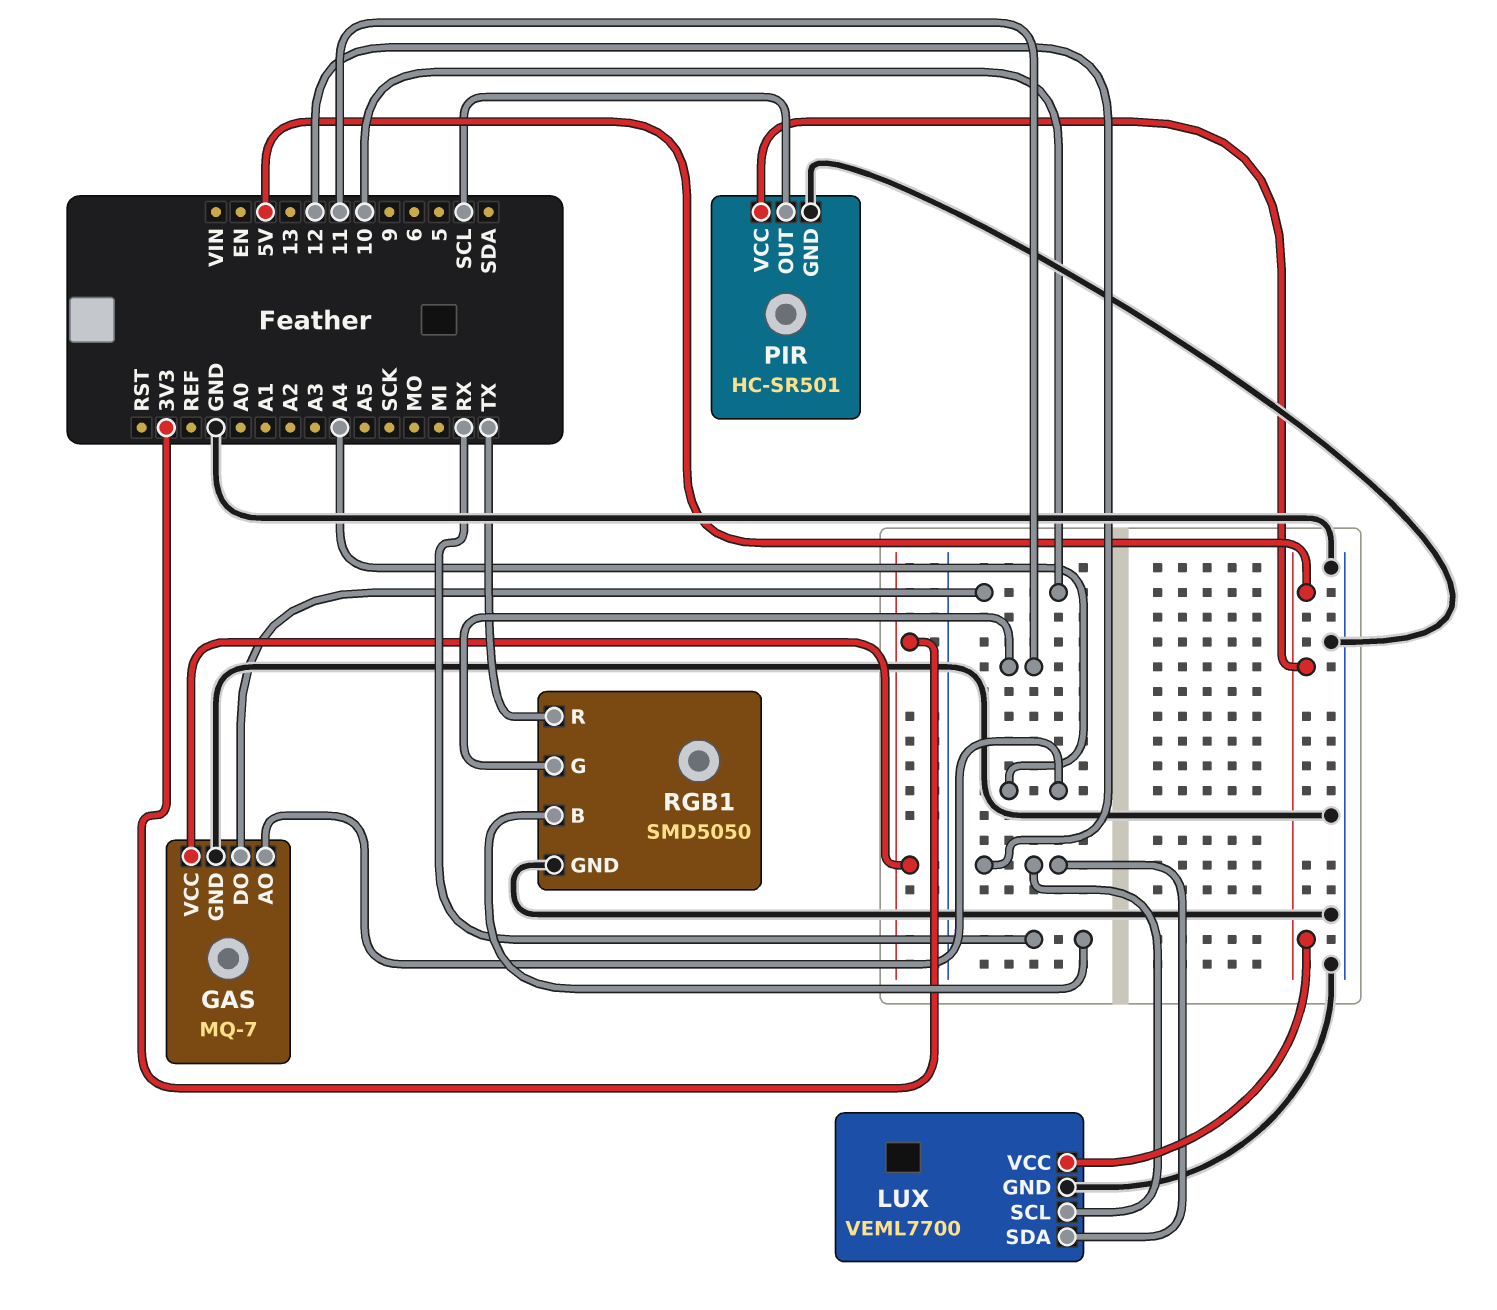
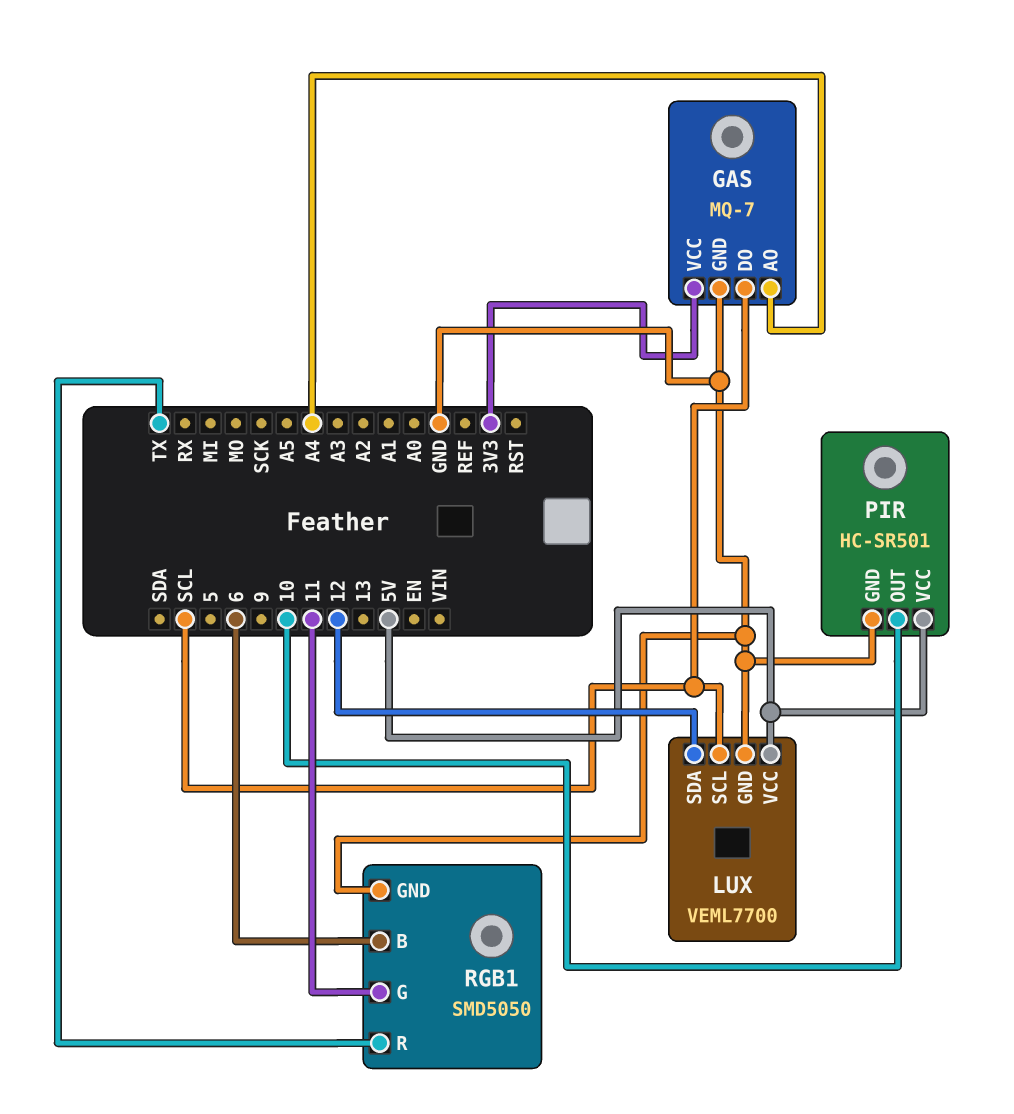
GAS pin DO: 10 -> SCL
LUX pin SCL: 12 -> SCL
PIR pin OUT: SCL -> 10
RGB1 pin B: RX -> 6

